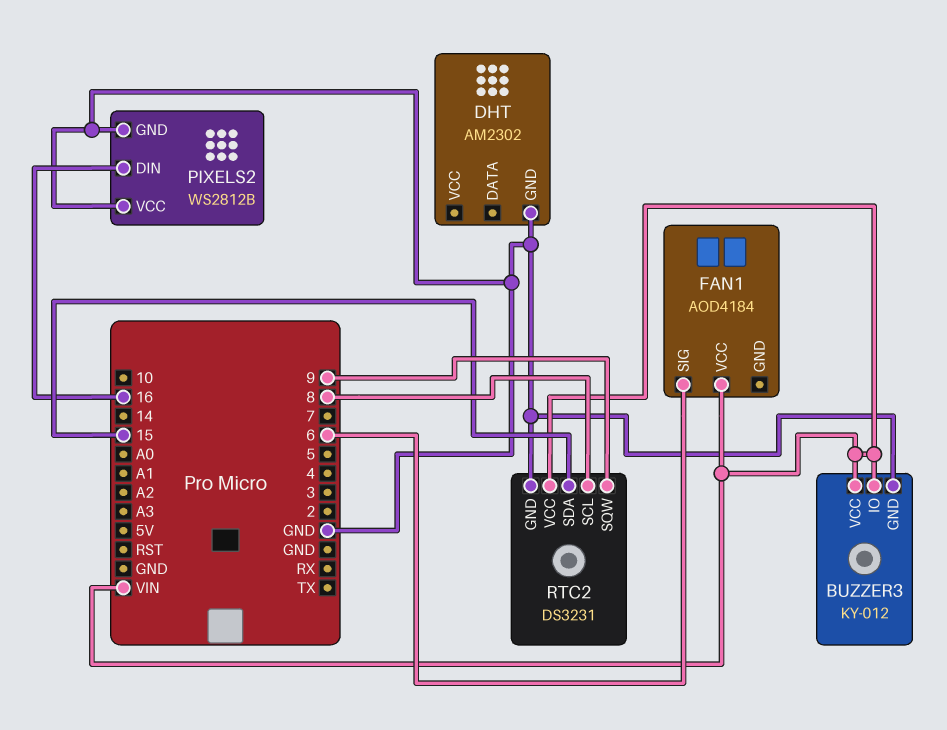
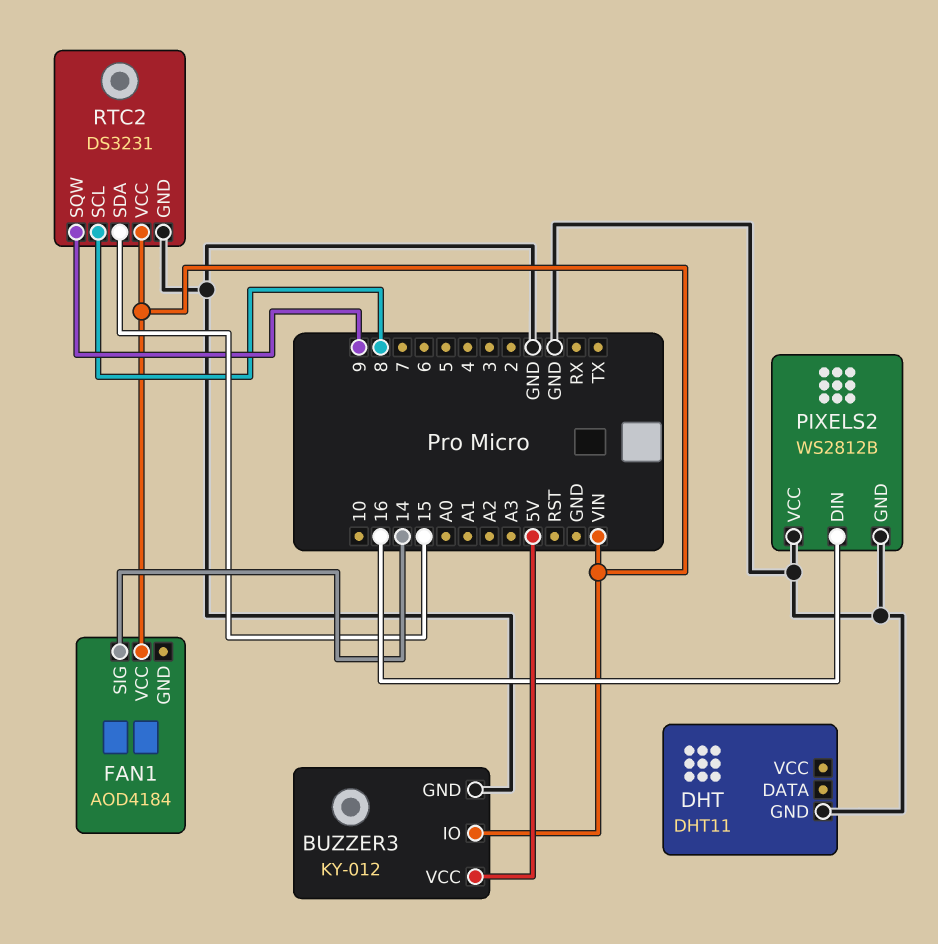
BUZZER3 pin VCC: VIN -> 5V
DHT: AM2302 -> DHT11
FAN1 pin SIG: 6 -> 14

